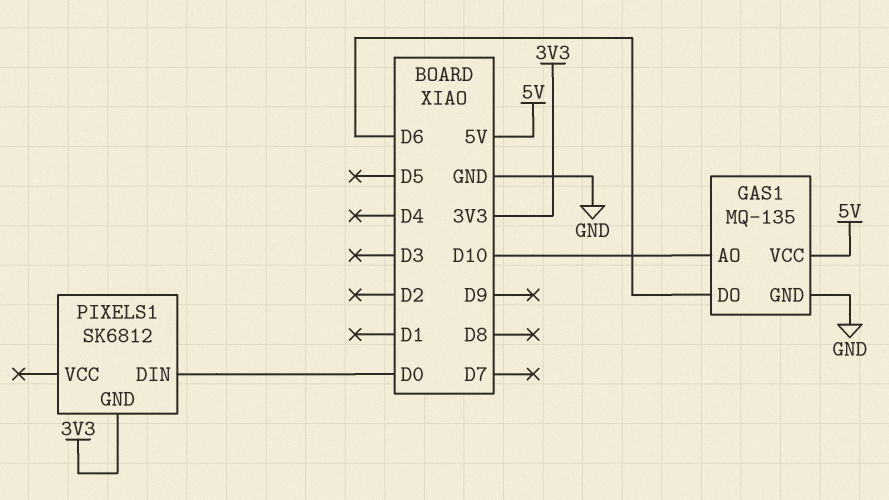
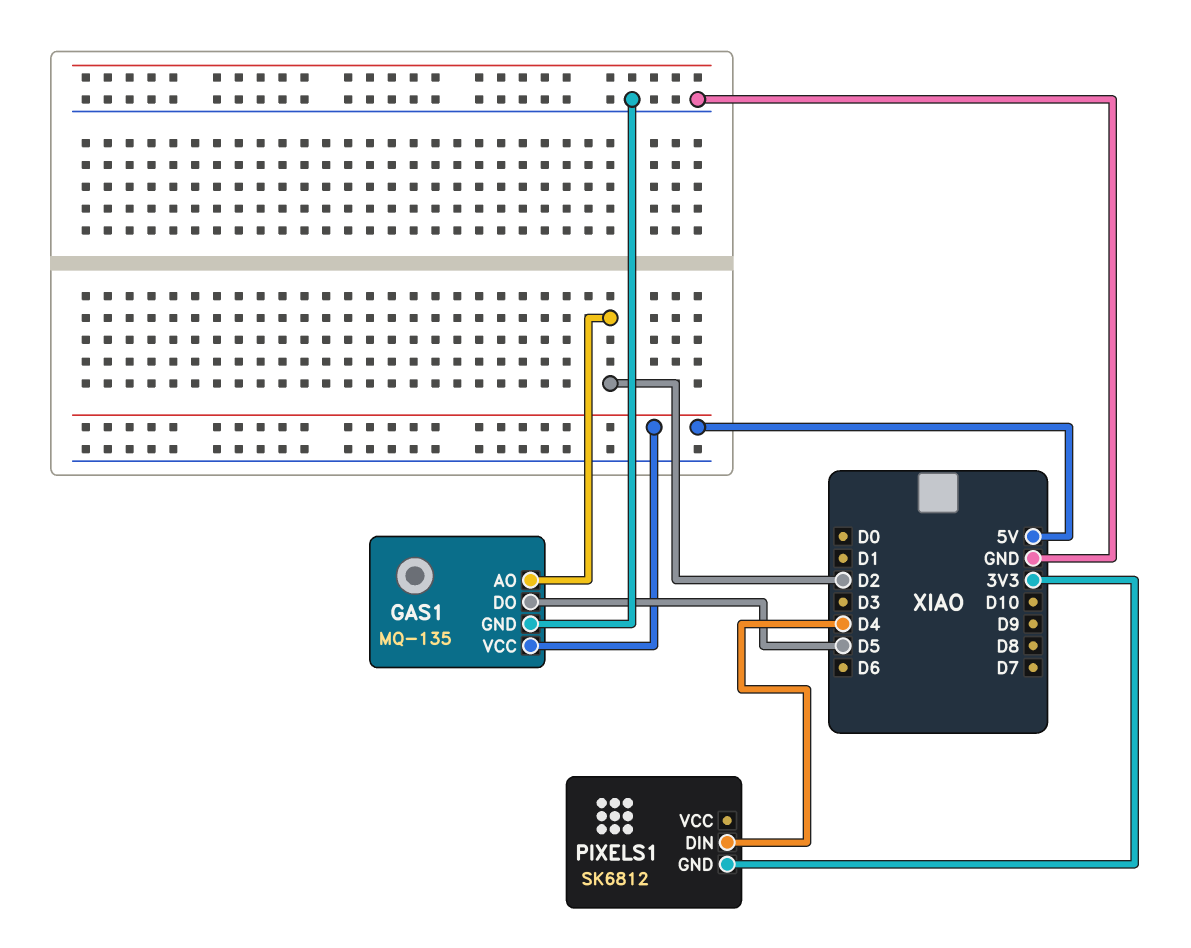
GAS1 pin AO: D10 -> D2
GAS1 pin DO: D6 -> D5
PIXELS1 pin DIN: D0 -> D4

